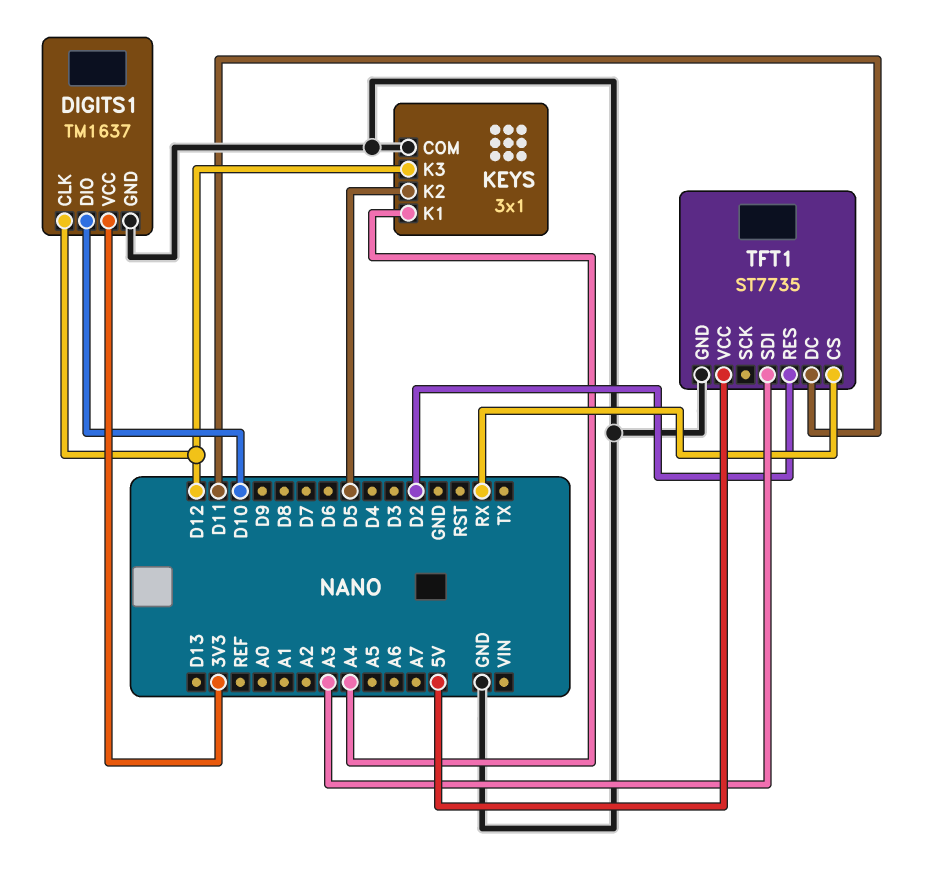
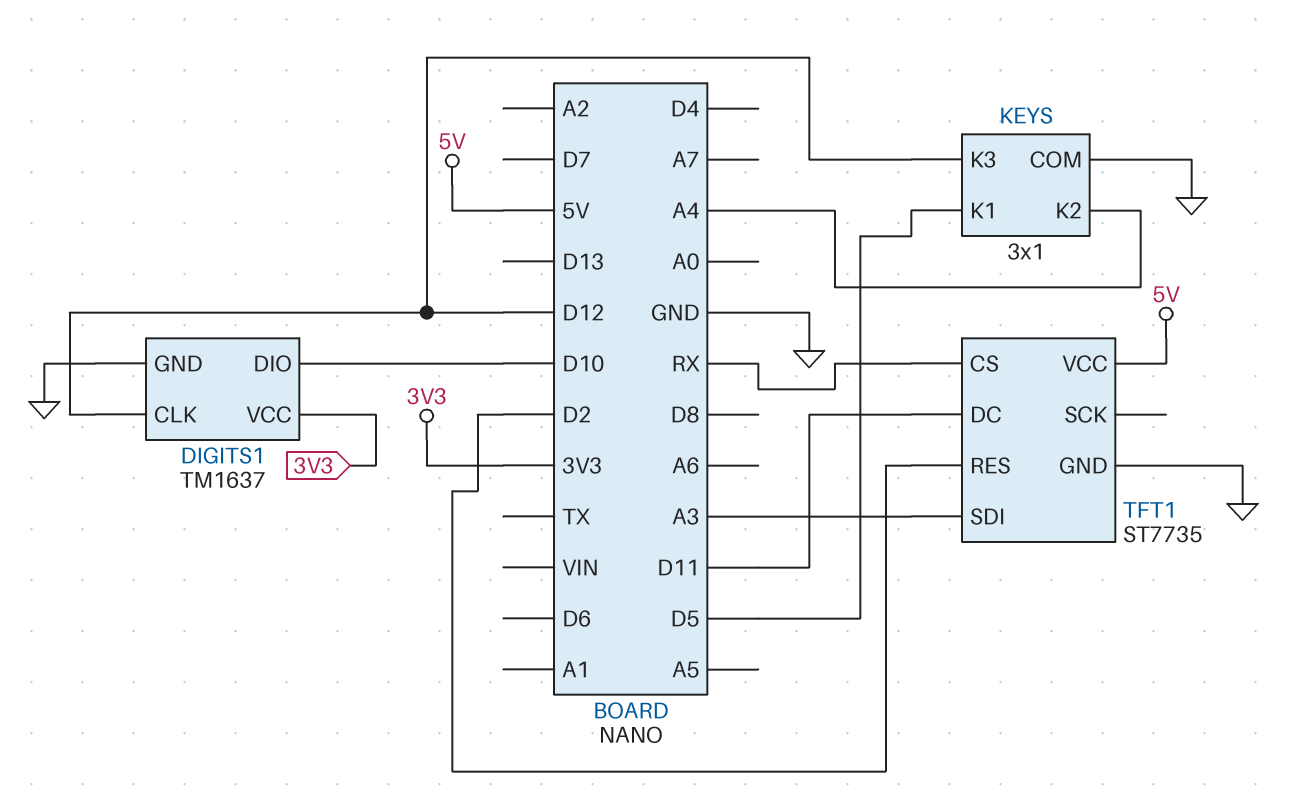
KEYS pin K1: A4 -> D5
KEYS pin K2: D5 -> A4

